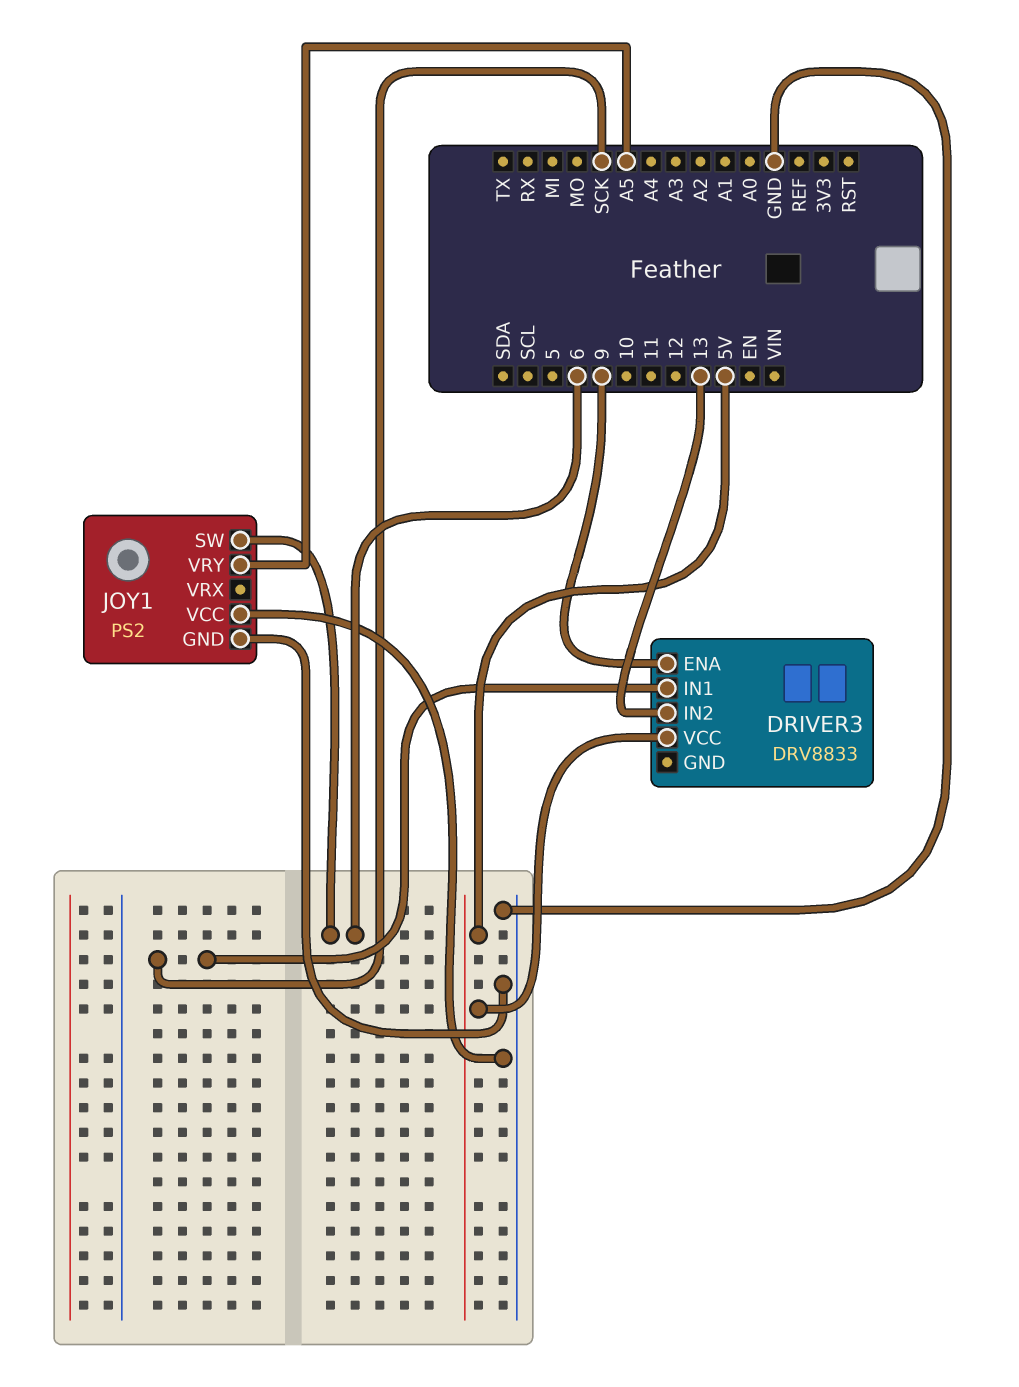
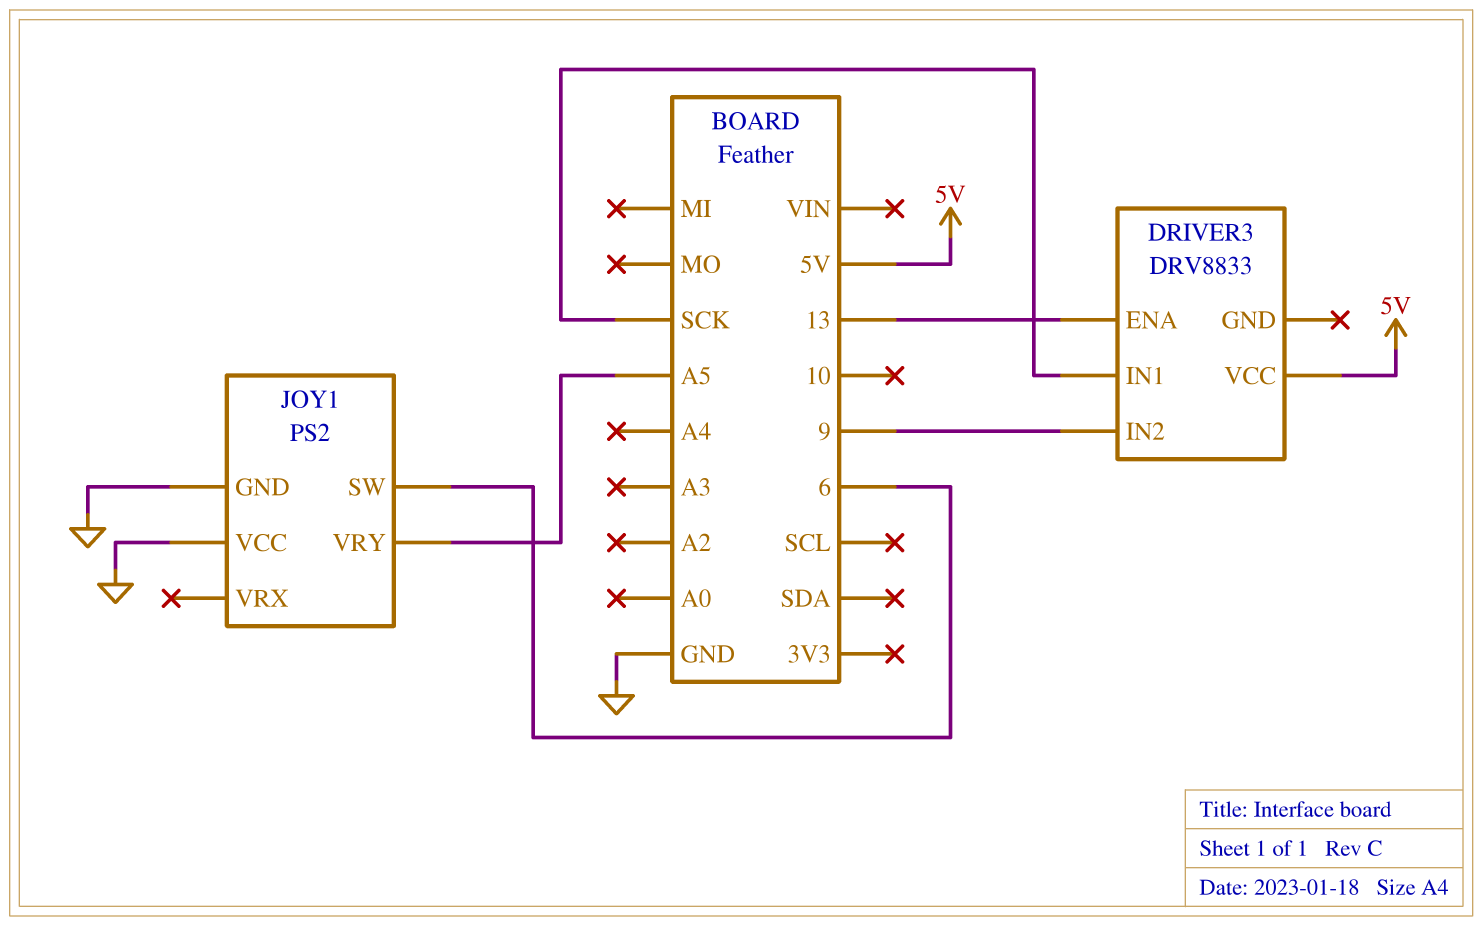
DRIVER3 pin ENA: 9 -> 13
DRIVER3 pin IN2: 13 -> 9

